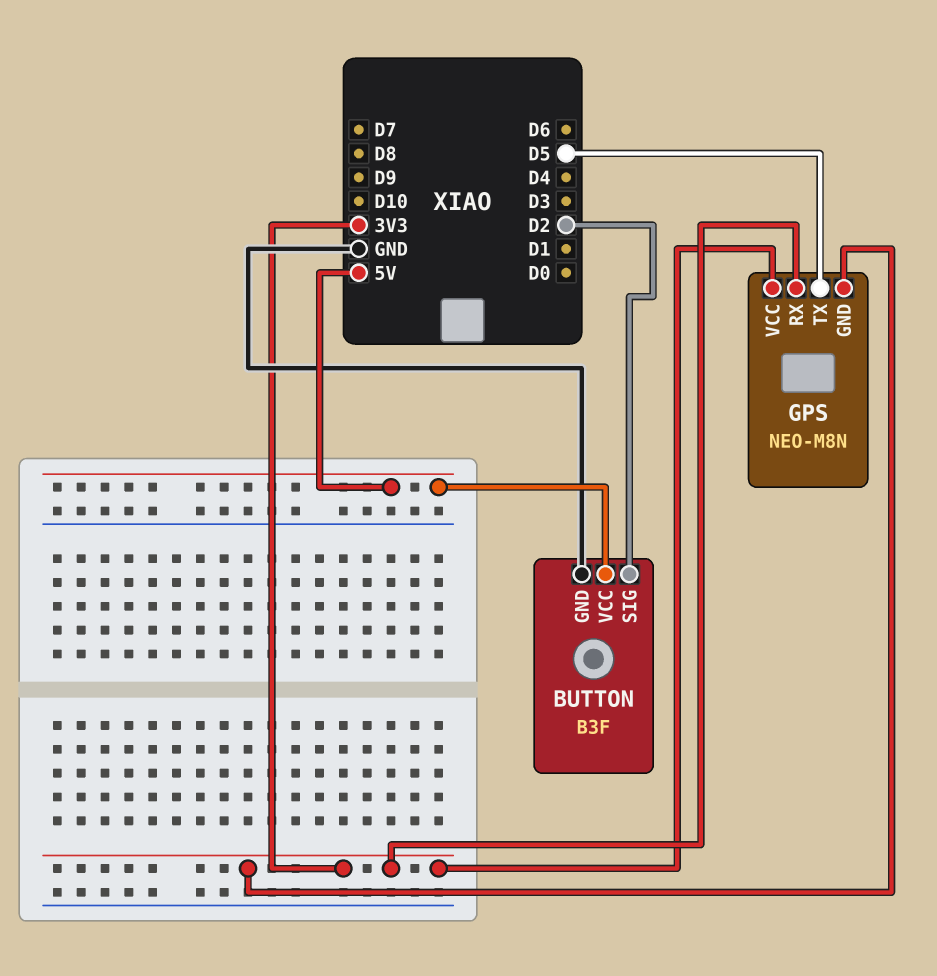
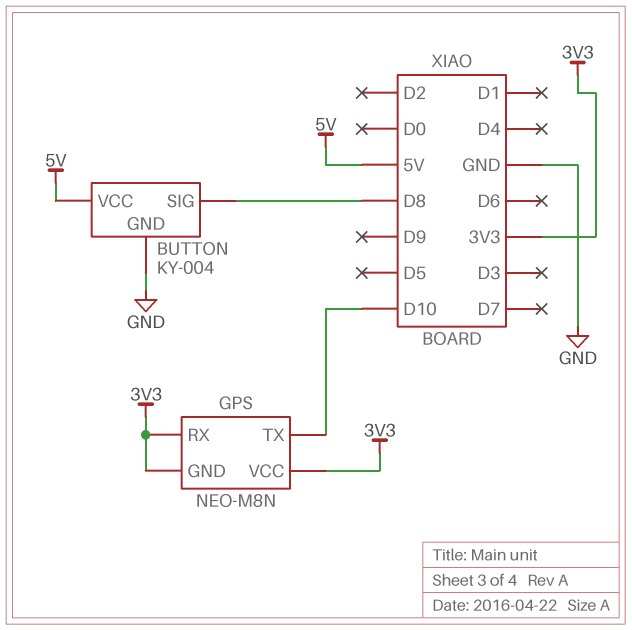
BUTTON: B3F -> KY-004
BUTTON pin SIG: D2 -> D8
GPS pin TX: D5 -> D10

